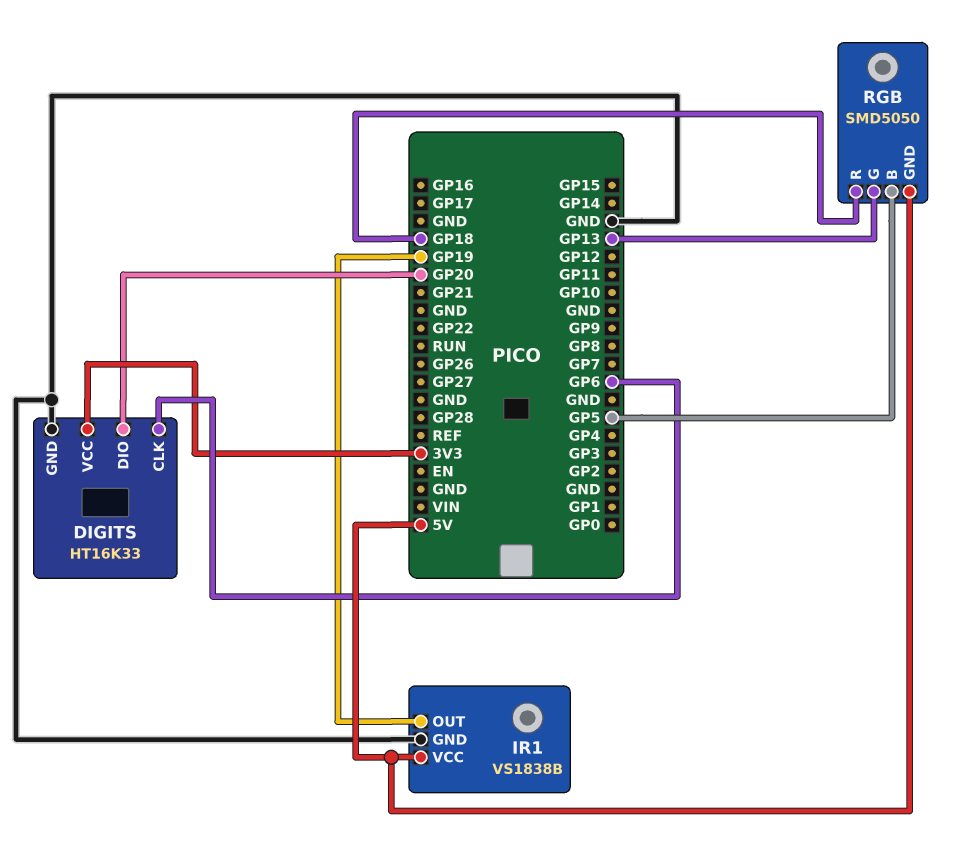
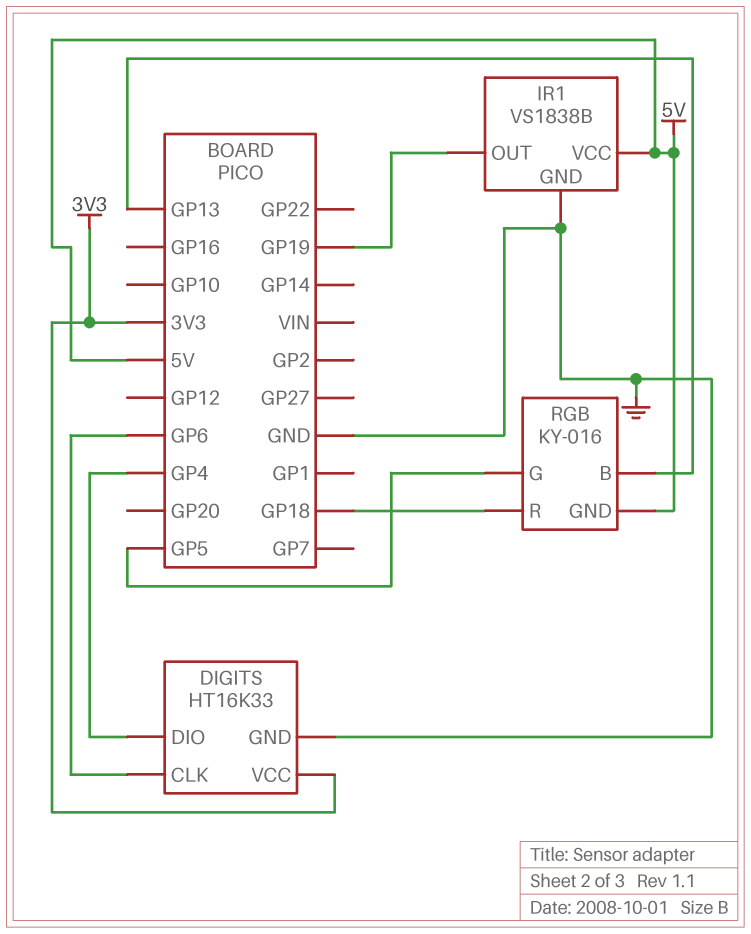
DIGITS pin DIO: GP20 -> GP4
RGB: SMD5050 -> KY-016
RGB pin B: GP5 -> GP13
RGB pin G: GP13 -> GP5

